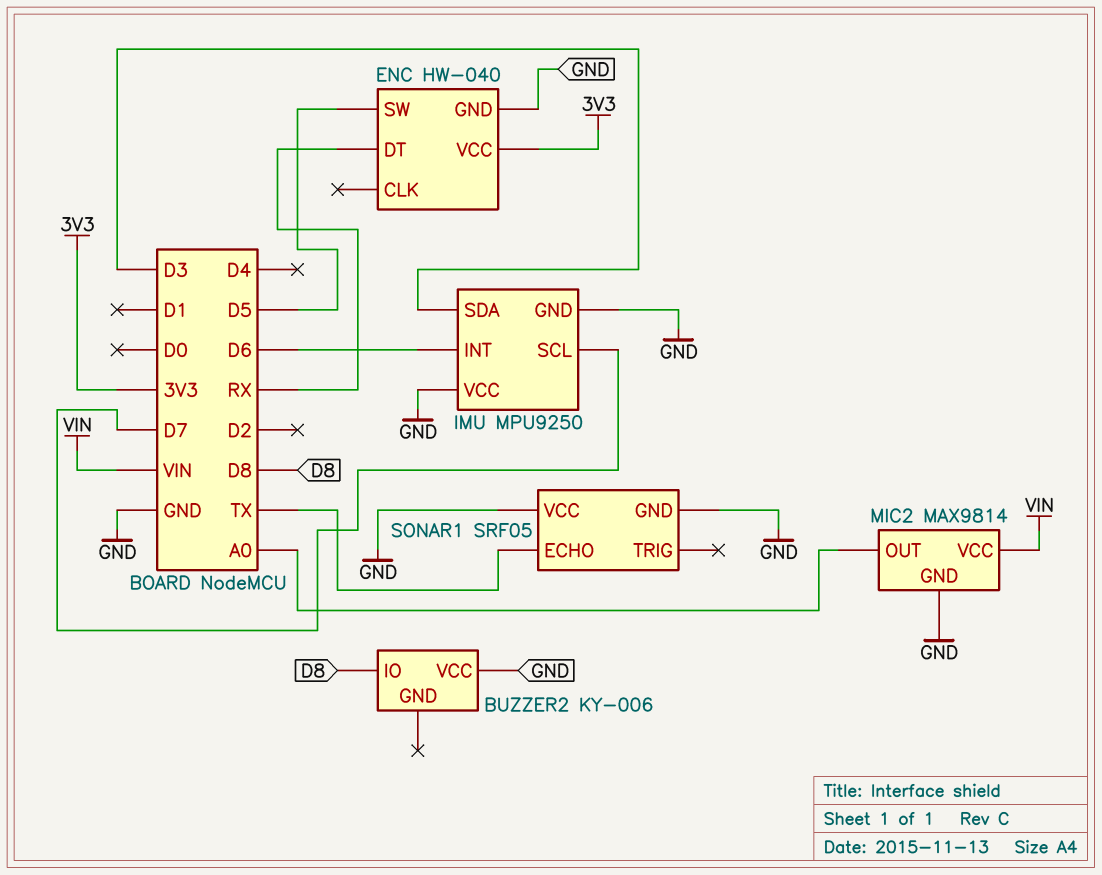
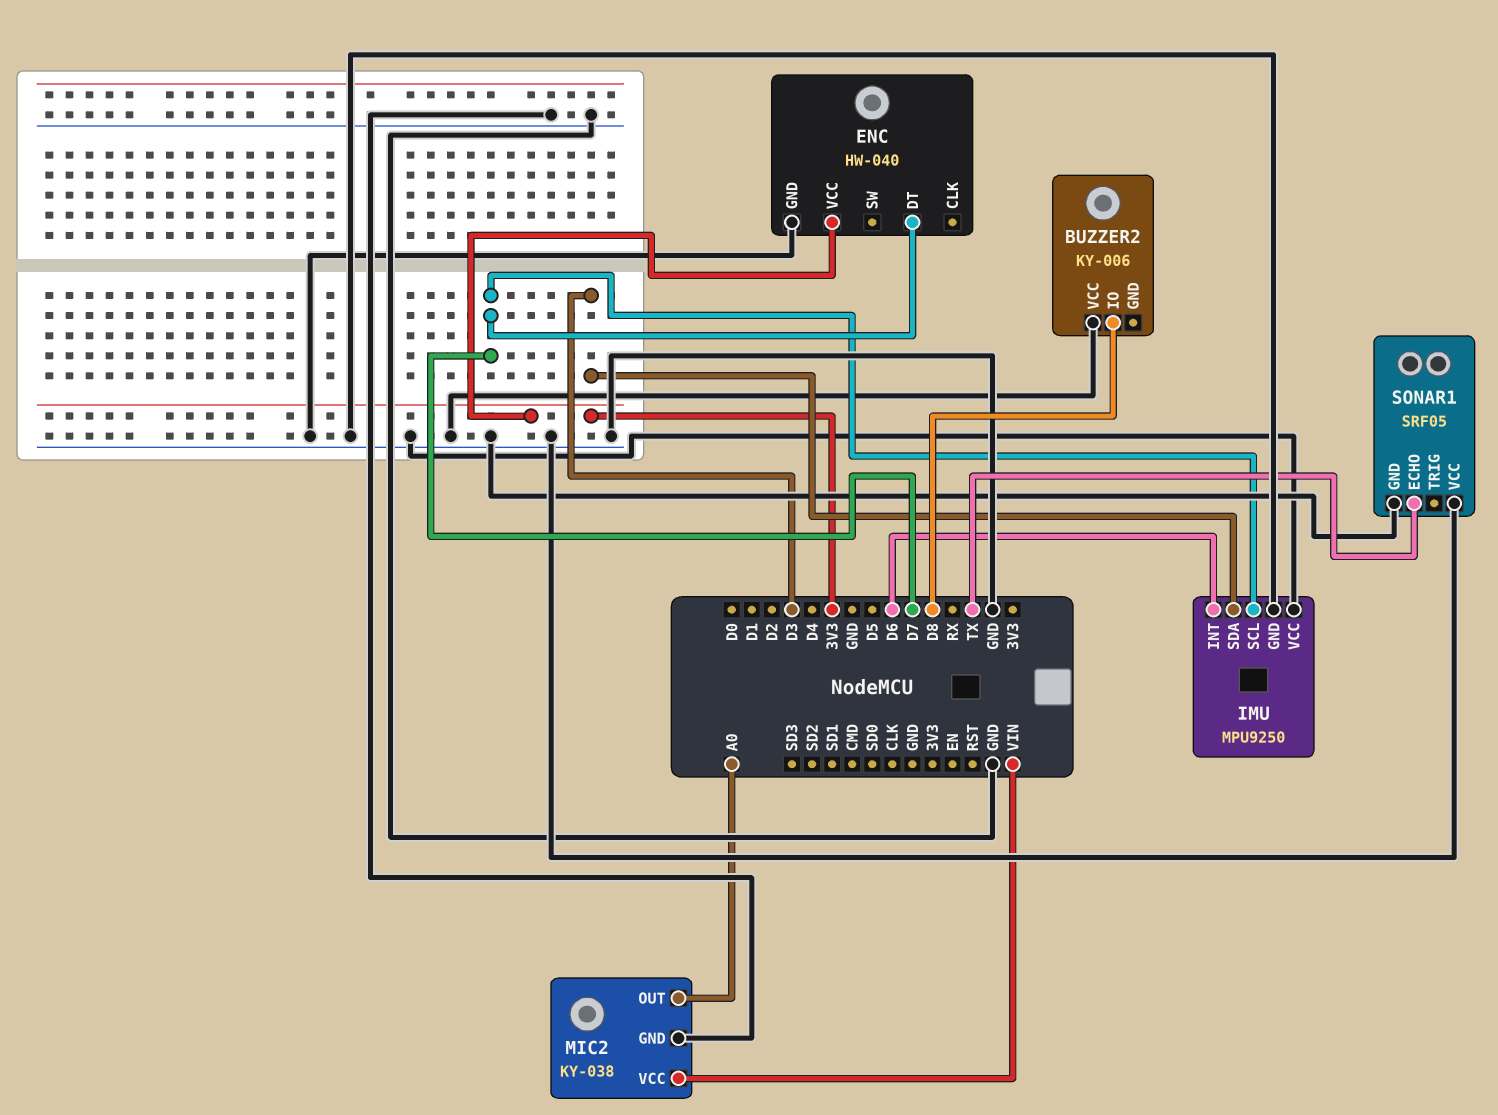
ENC pin DT: RX -> D7
ENC pin SW: D5 -> none
MIC2: MAX9814 -> KY-038

